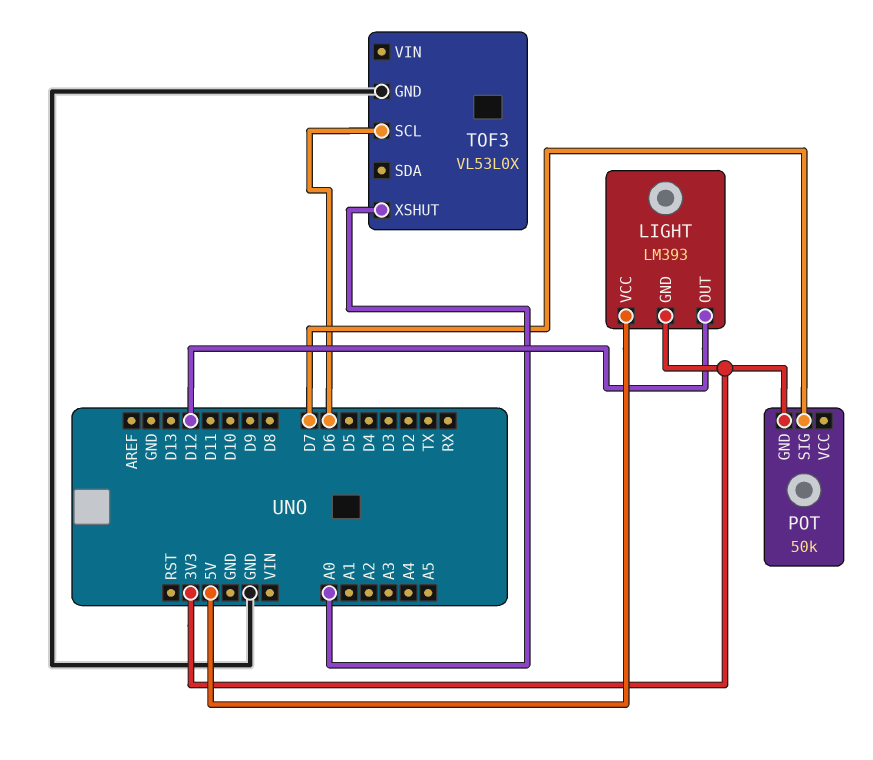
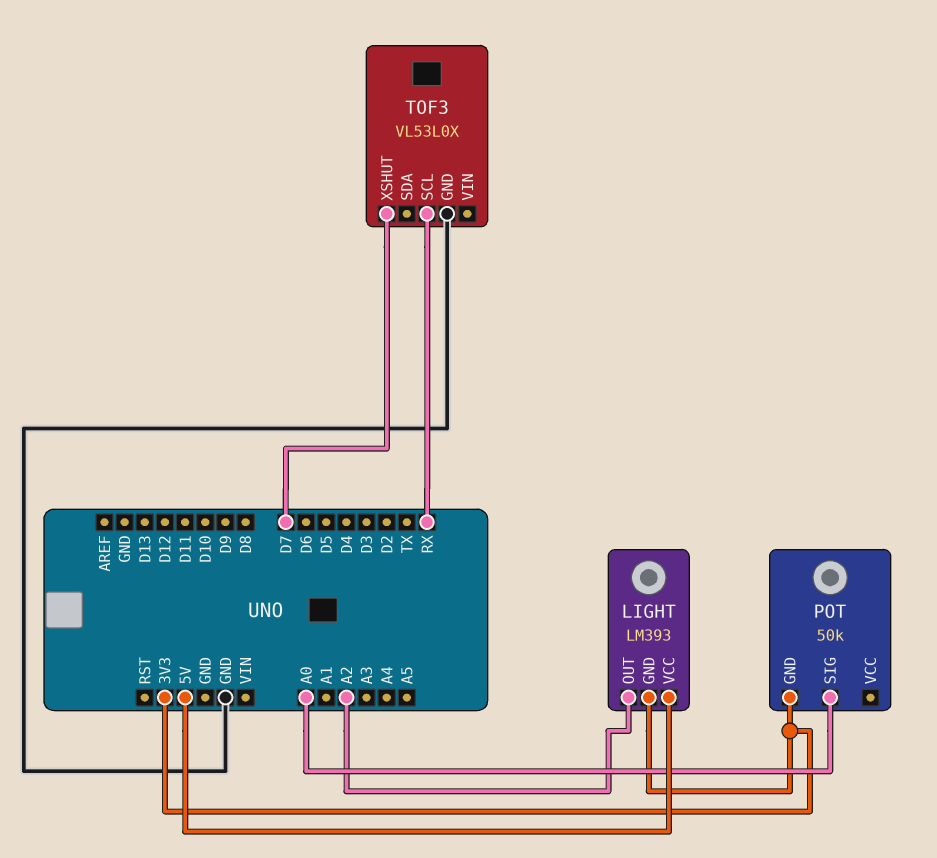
LIGHT pin OUT: D12 -> A2
POT pin SIG: D7 -> A0
TOF3 pin SCL: D6 -> RX
TOF3 pin XSHUT: A0 -> D7

